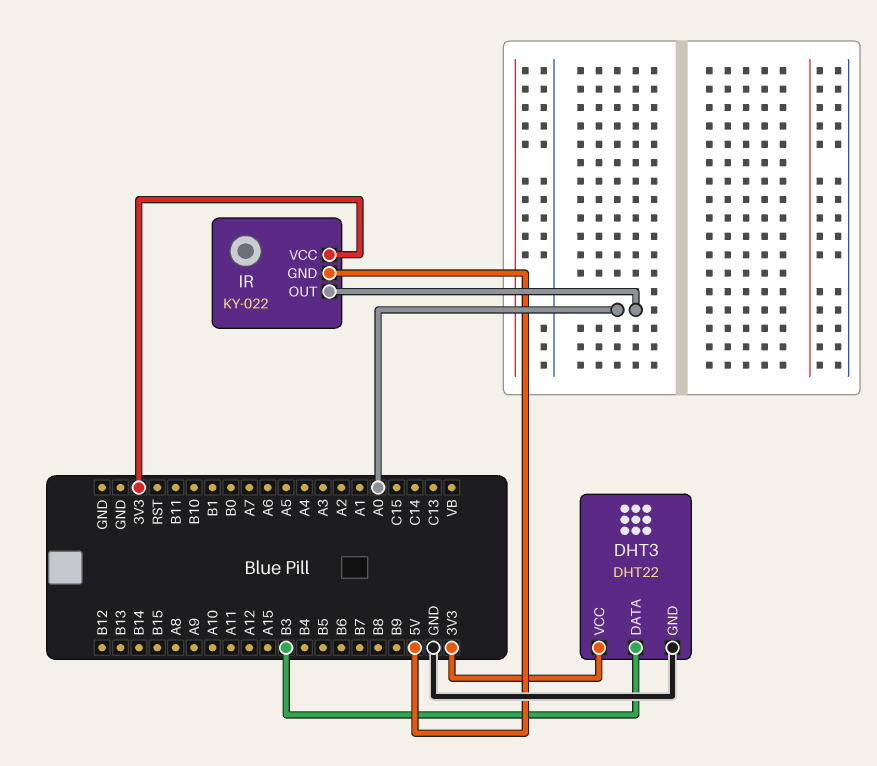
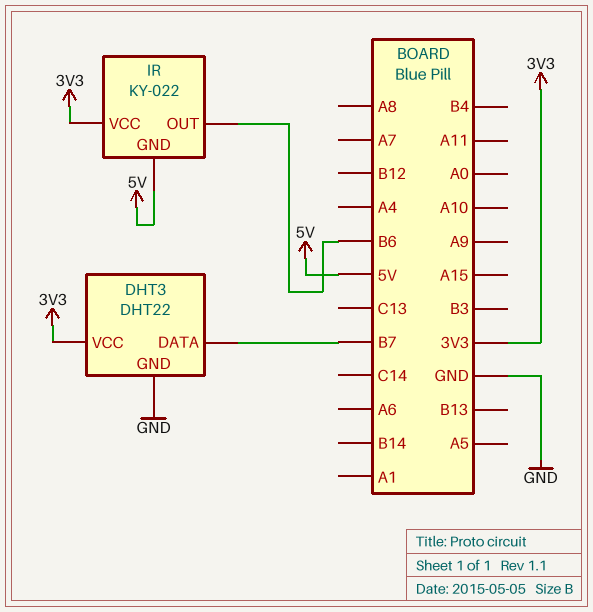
DHT3 pin DATA: B3 -> B7
IR pin OUT: A0 -> B6

